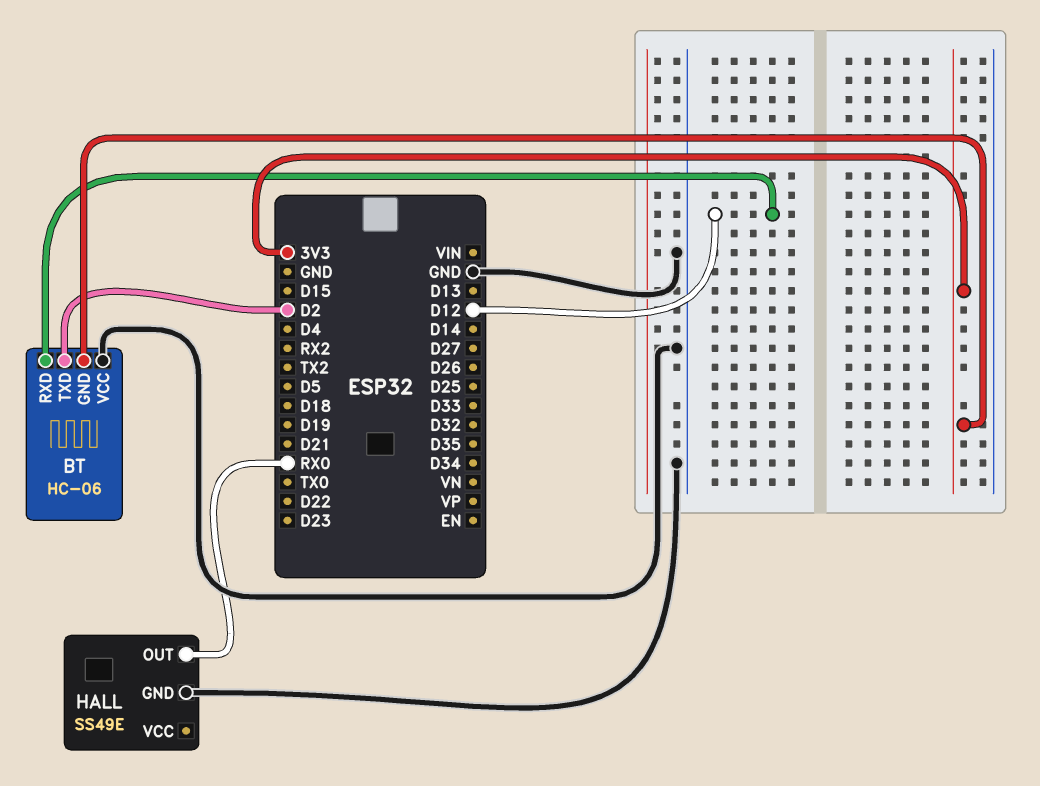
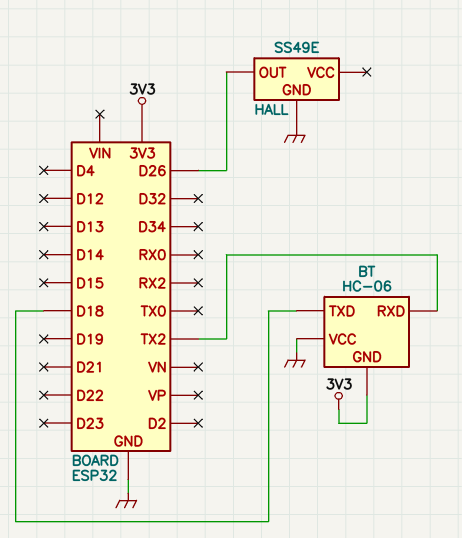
BT pin RXD: D12 -> TX2
BT pin TXD: D2 -> D18
HALL pin OUT: RX0 -> D26

